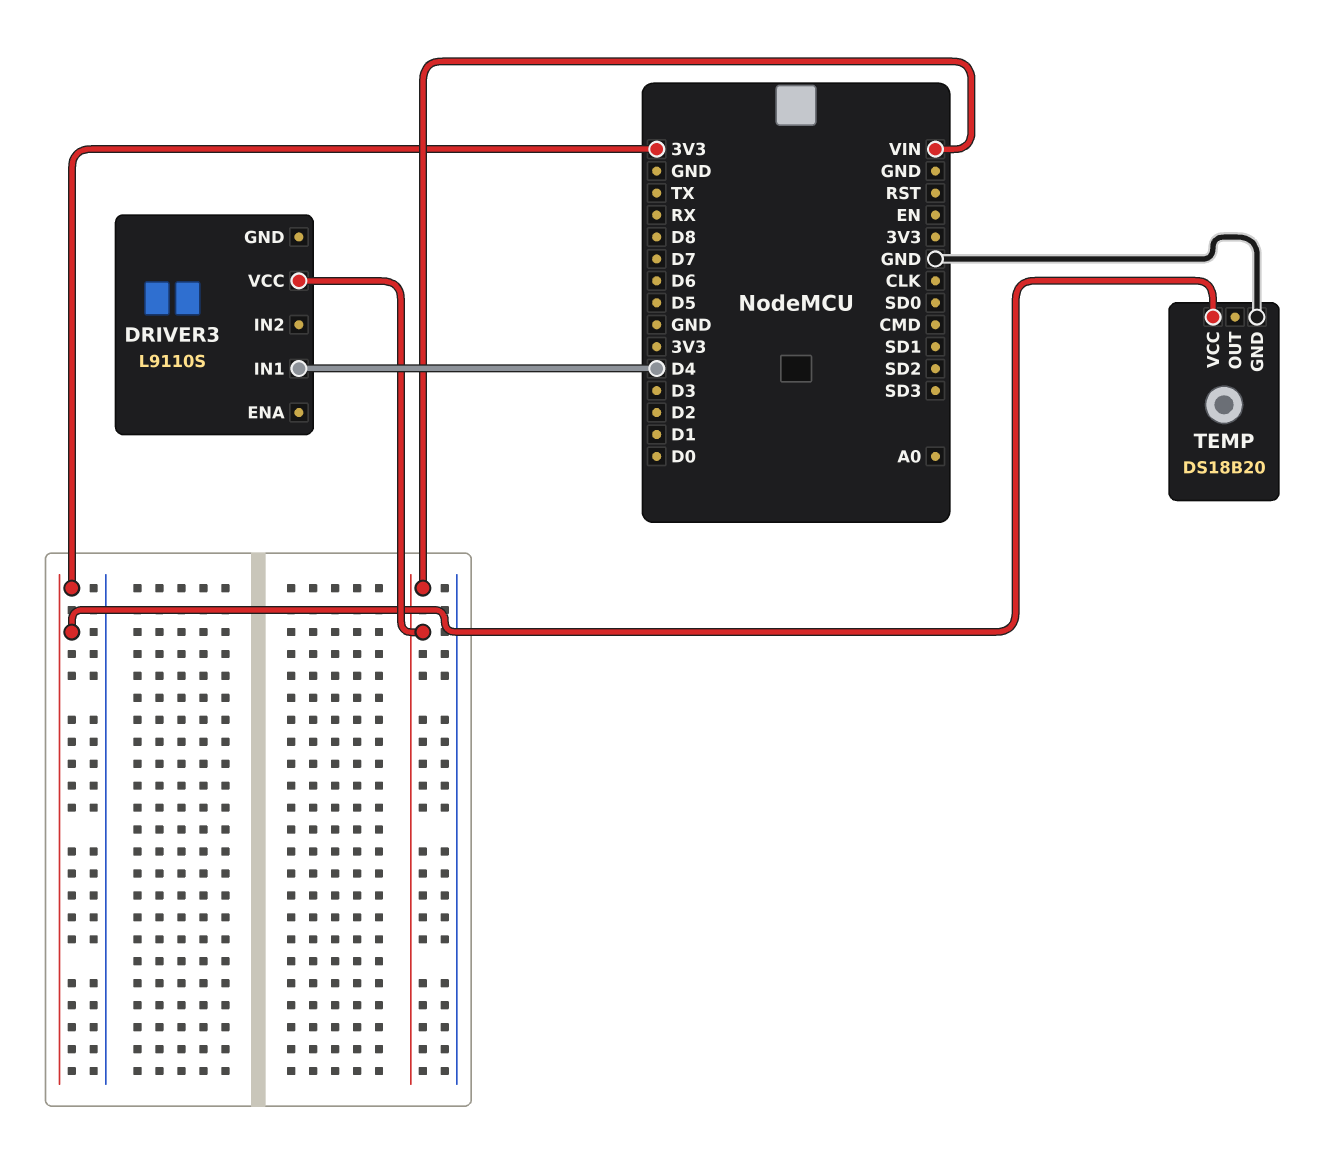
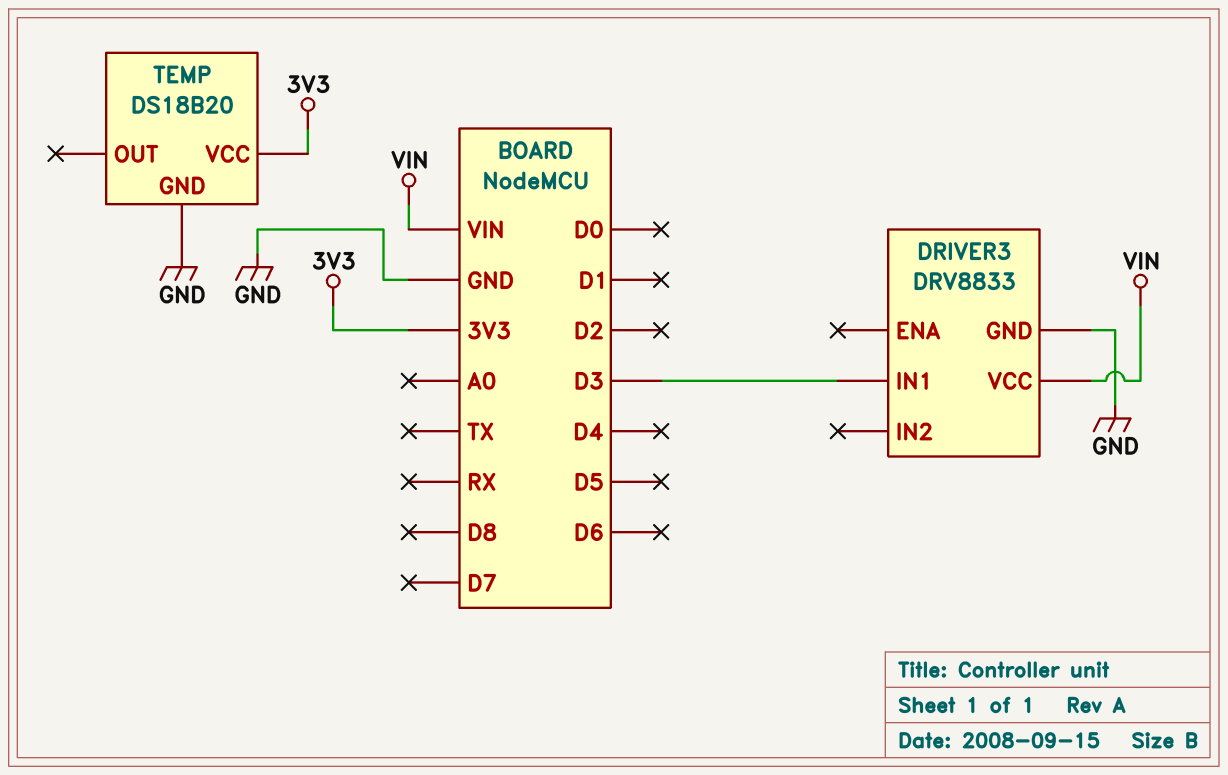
DRIVER3: L9110S -> DRV8833
DRIVER3 pin GND: none -> GND
DRIVER3 pin IN1: D4 -> D3

